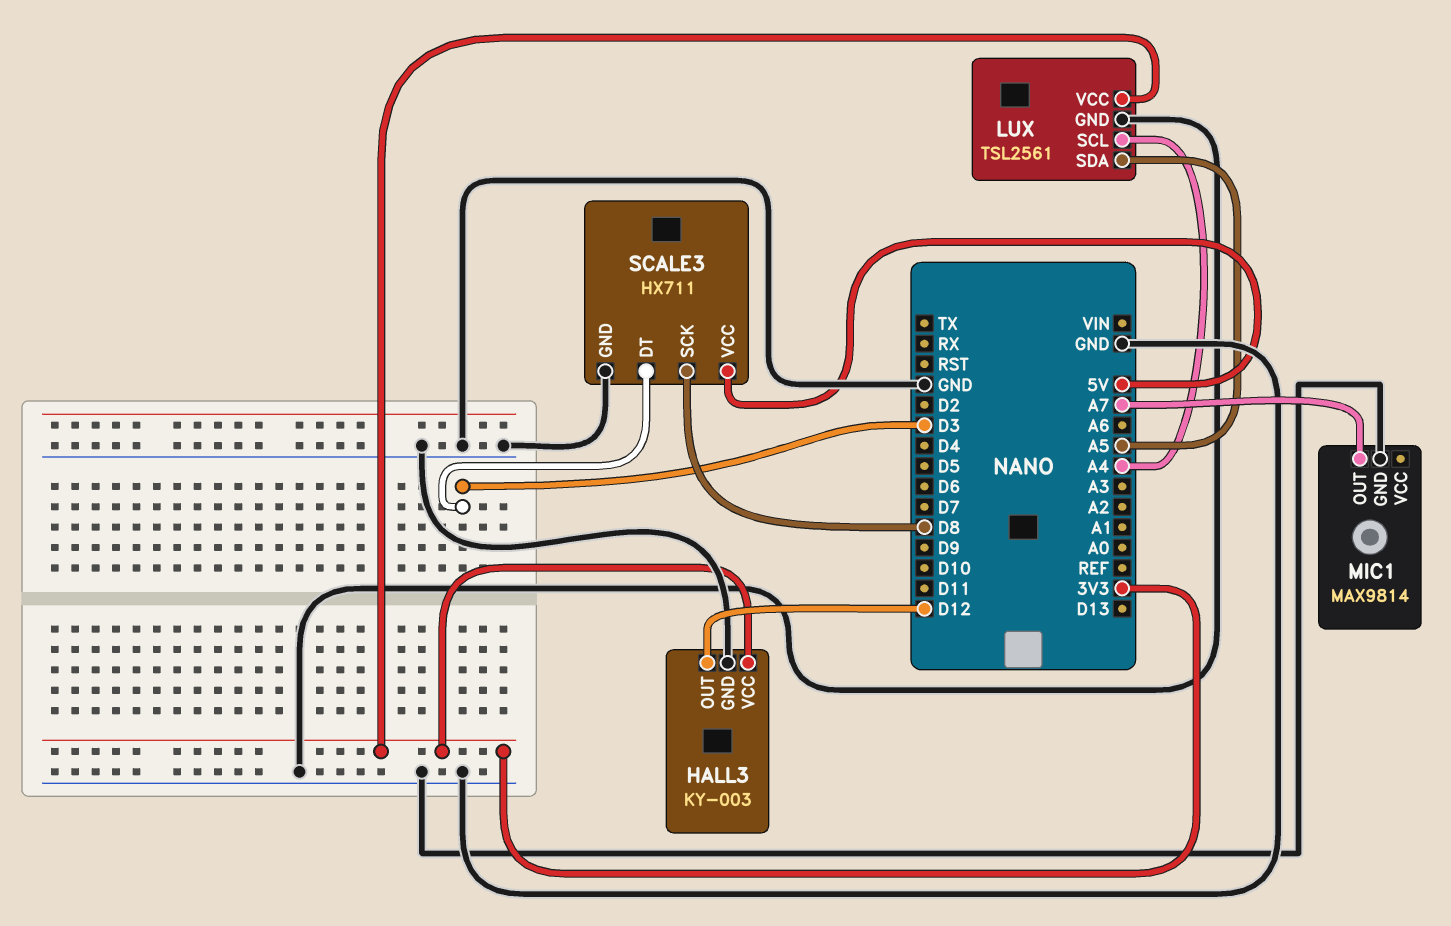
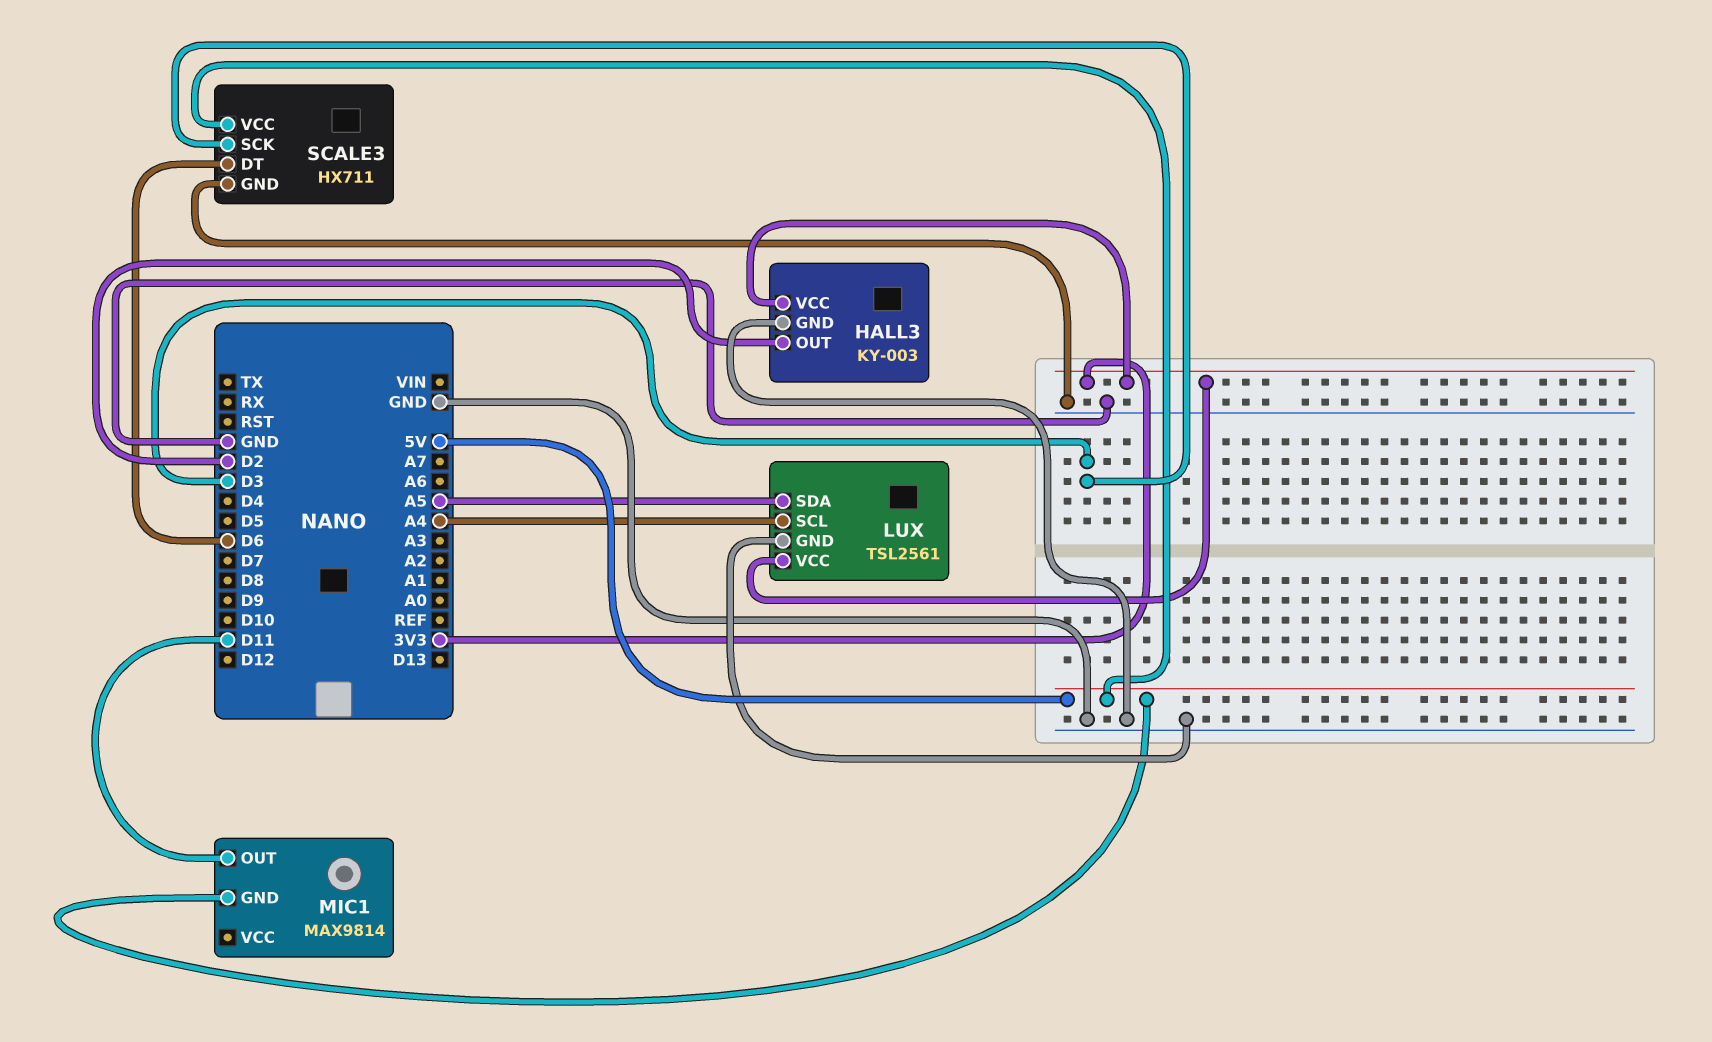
HALL3 pin OUT: D12 -> D2
MIC1 pin GND: GND -> 5V
MIC1 pin OUT: A7 -> D11
SCALE3 pin DT: D3 -> D6
SCALE3 pin SCK: D8 -> D3

